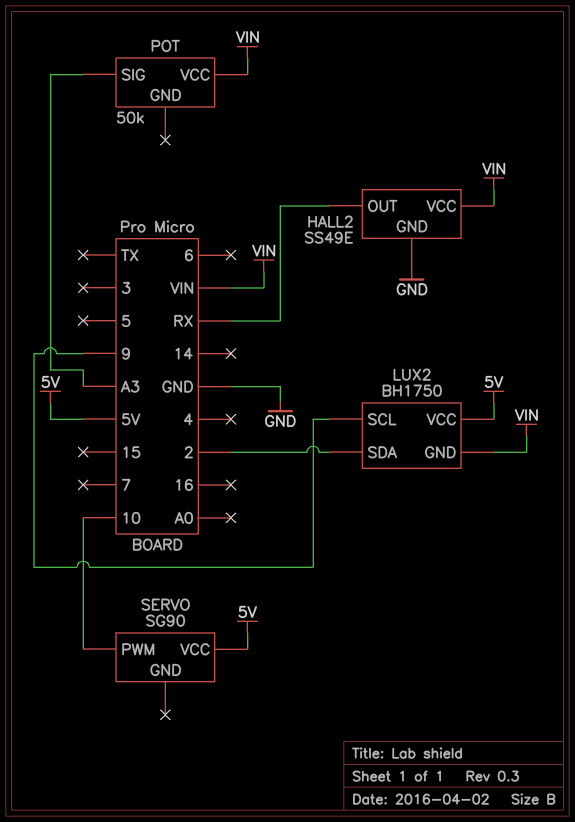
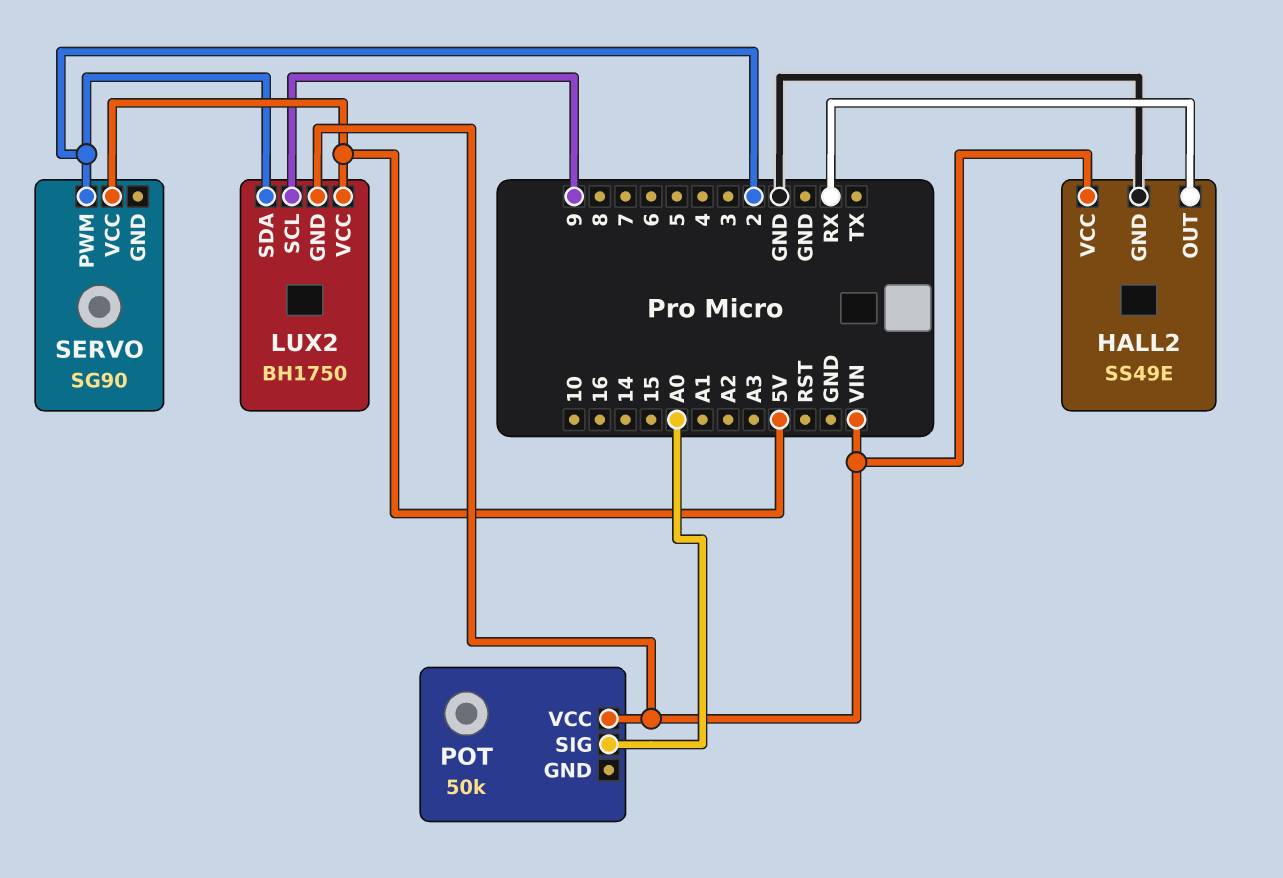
POT pin SIG: A3 -> A0
SERVO pin PWM: 10 -> 2

